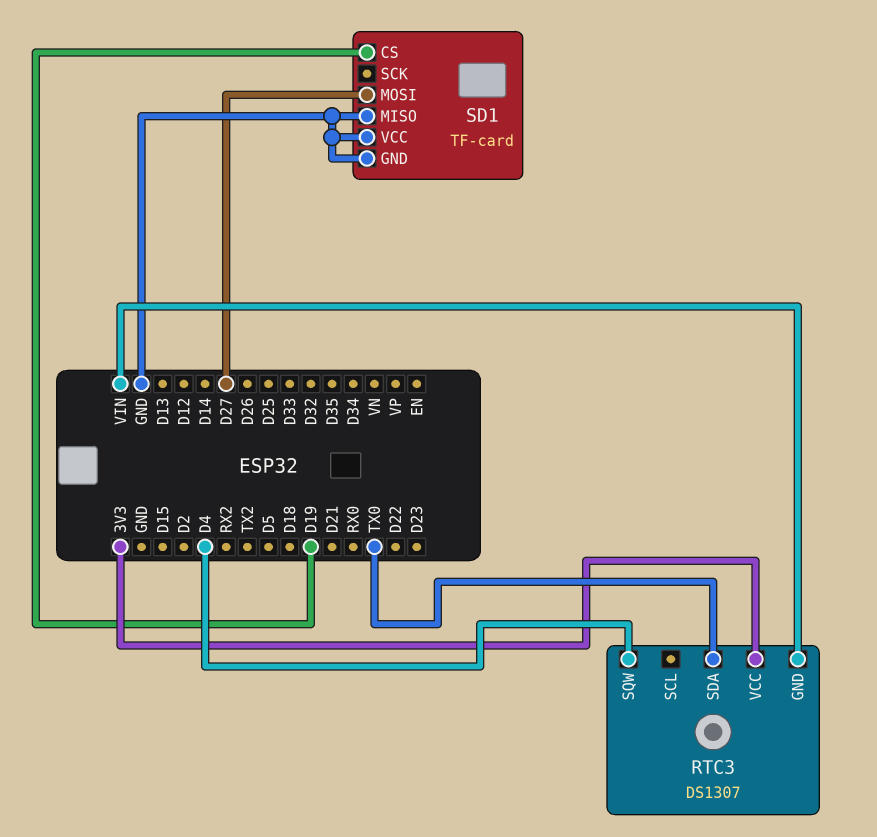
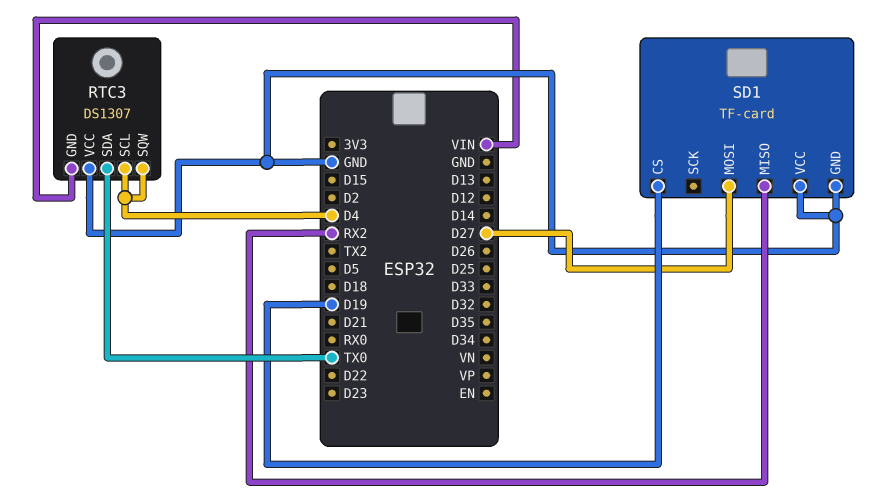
RTC3 pin SCL: none -> D4
RTC3 pin VCC: 3V3 -> GND
SD1 pin MISO: GND -> RX2

